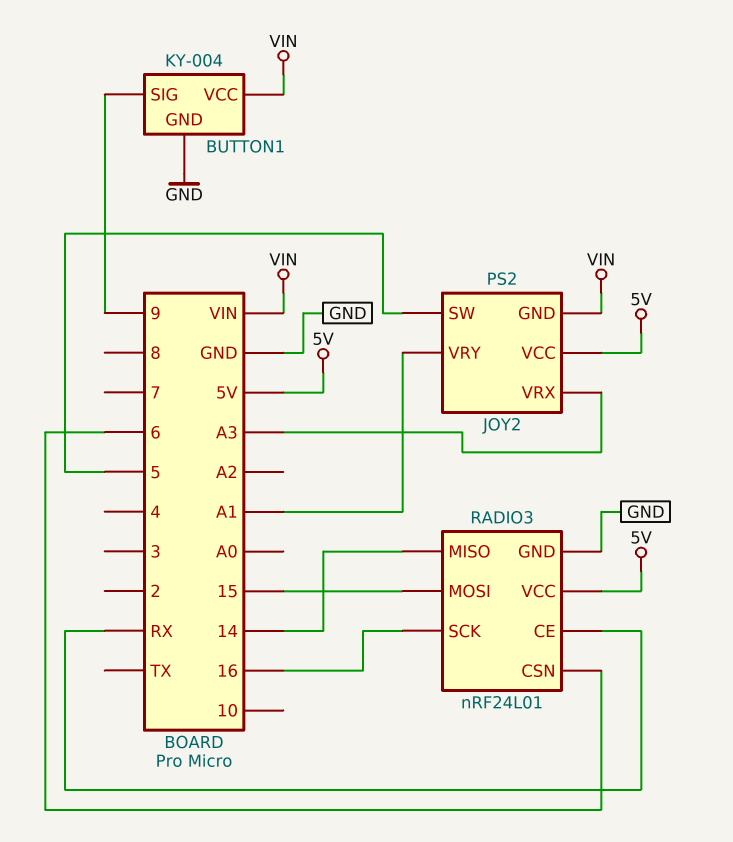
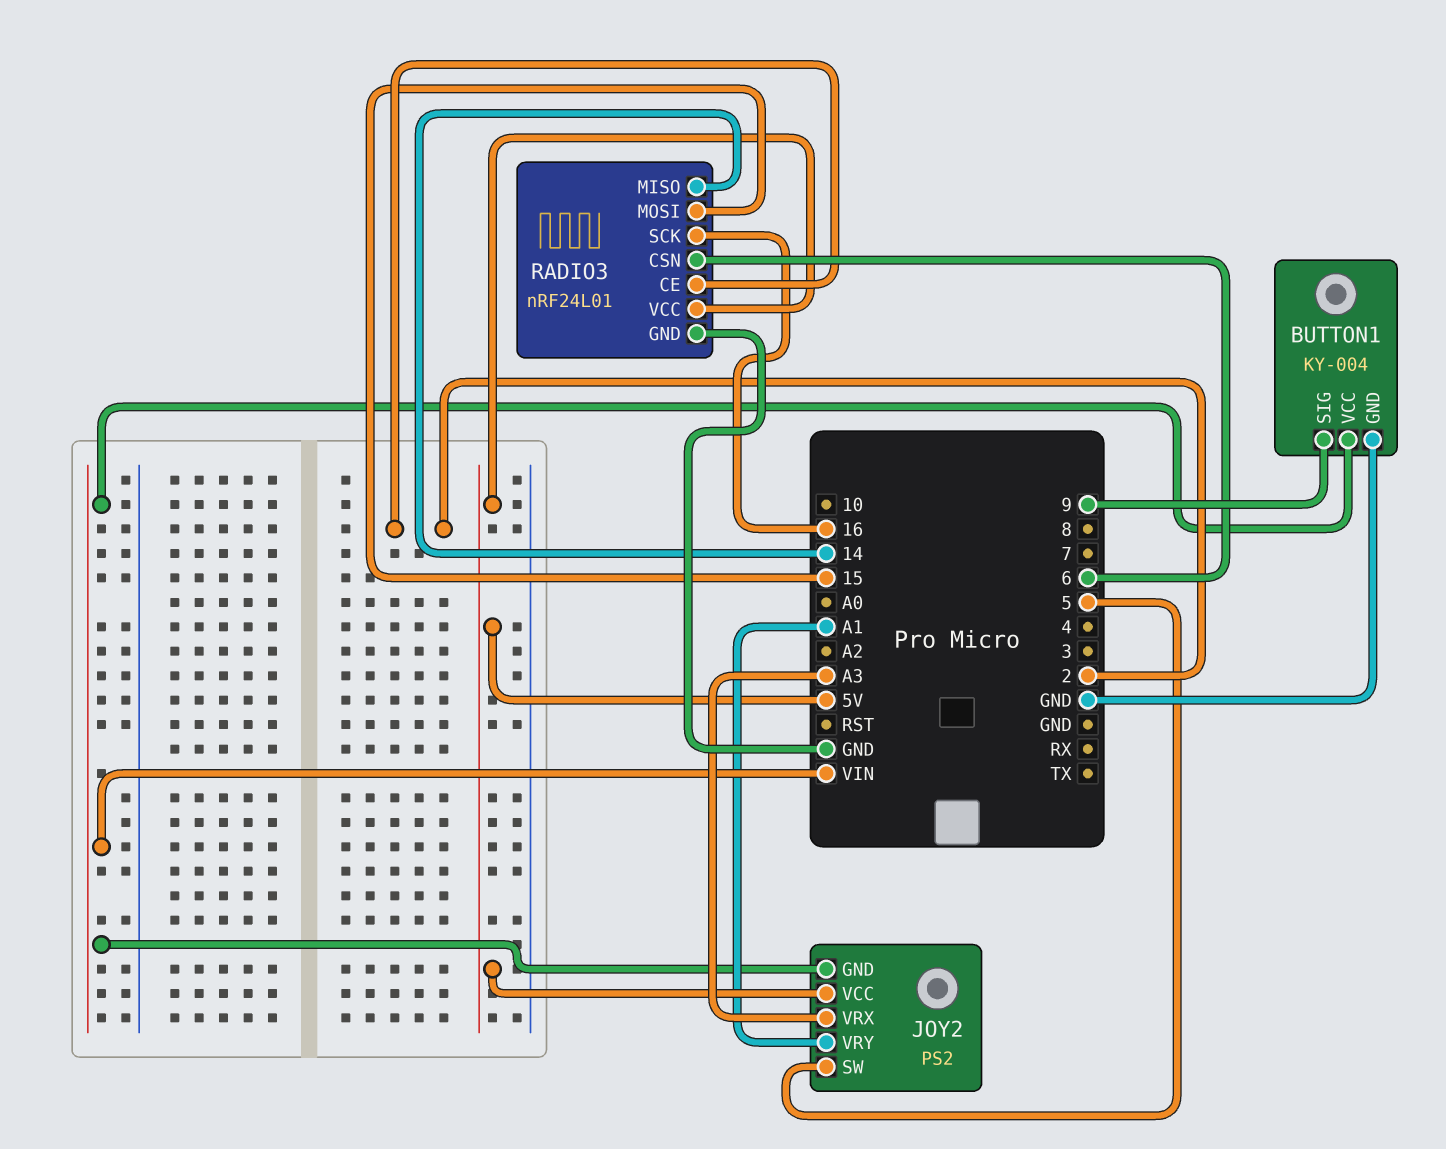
RADIO3 pin CE: RX -> 2

